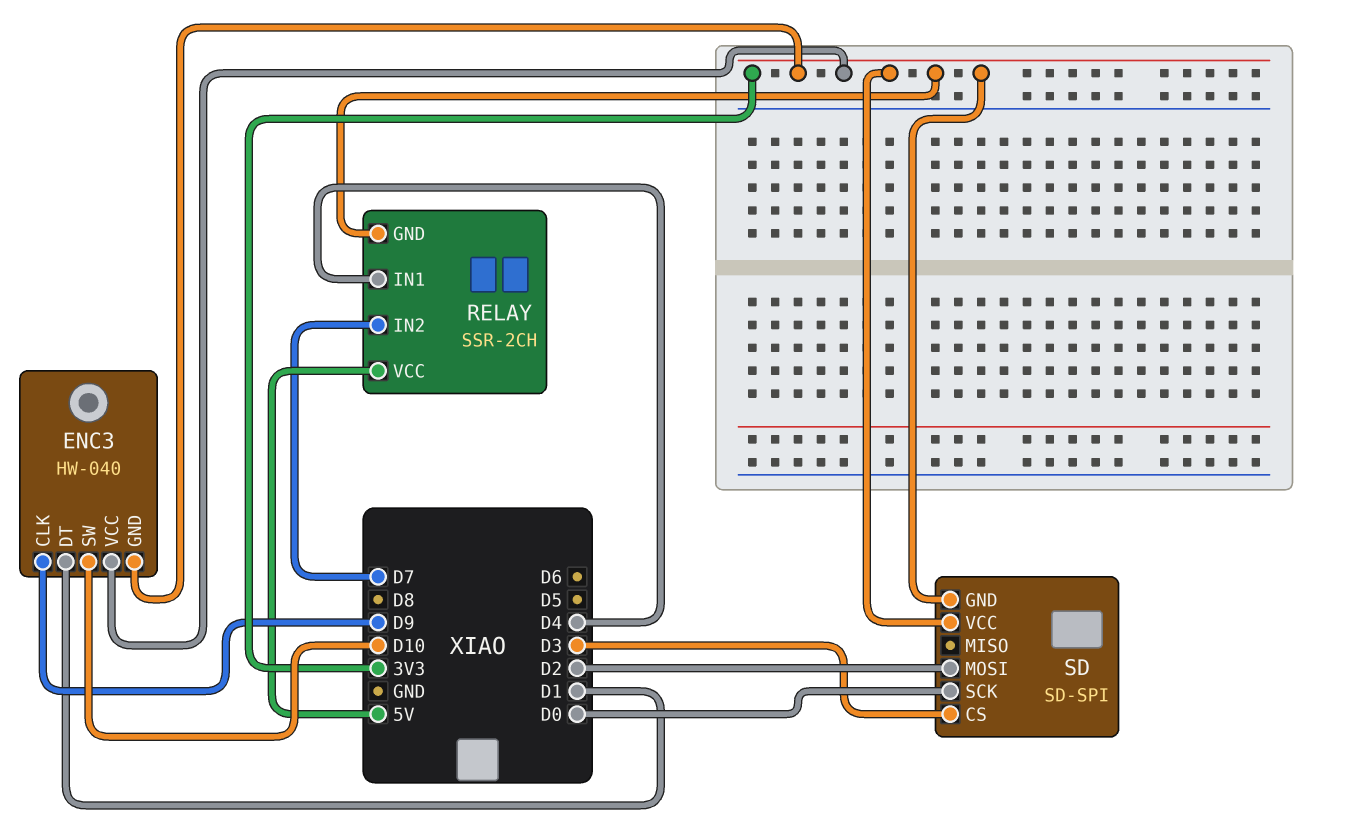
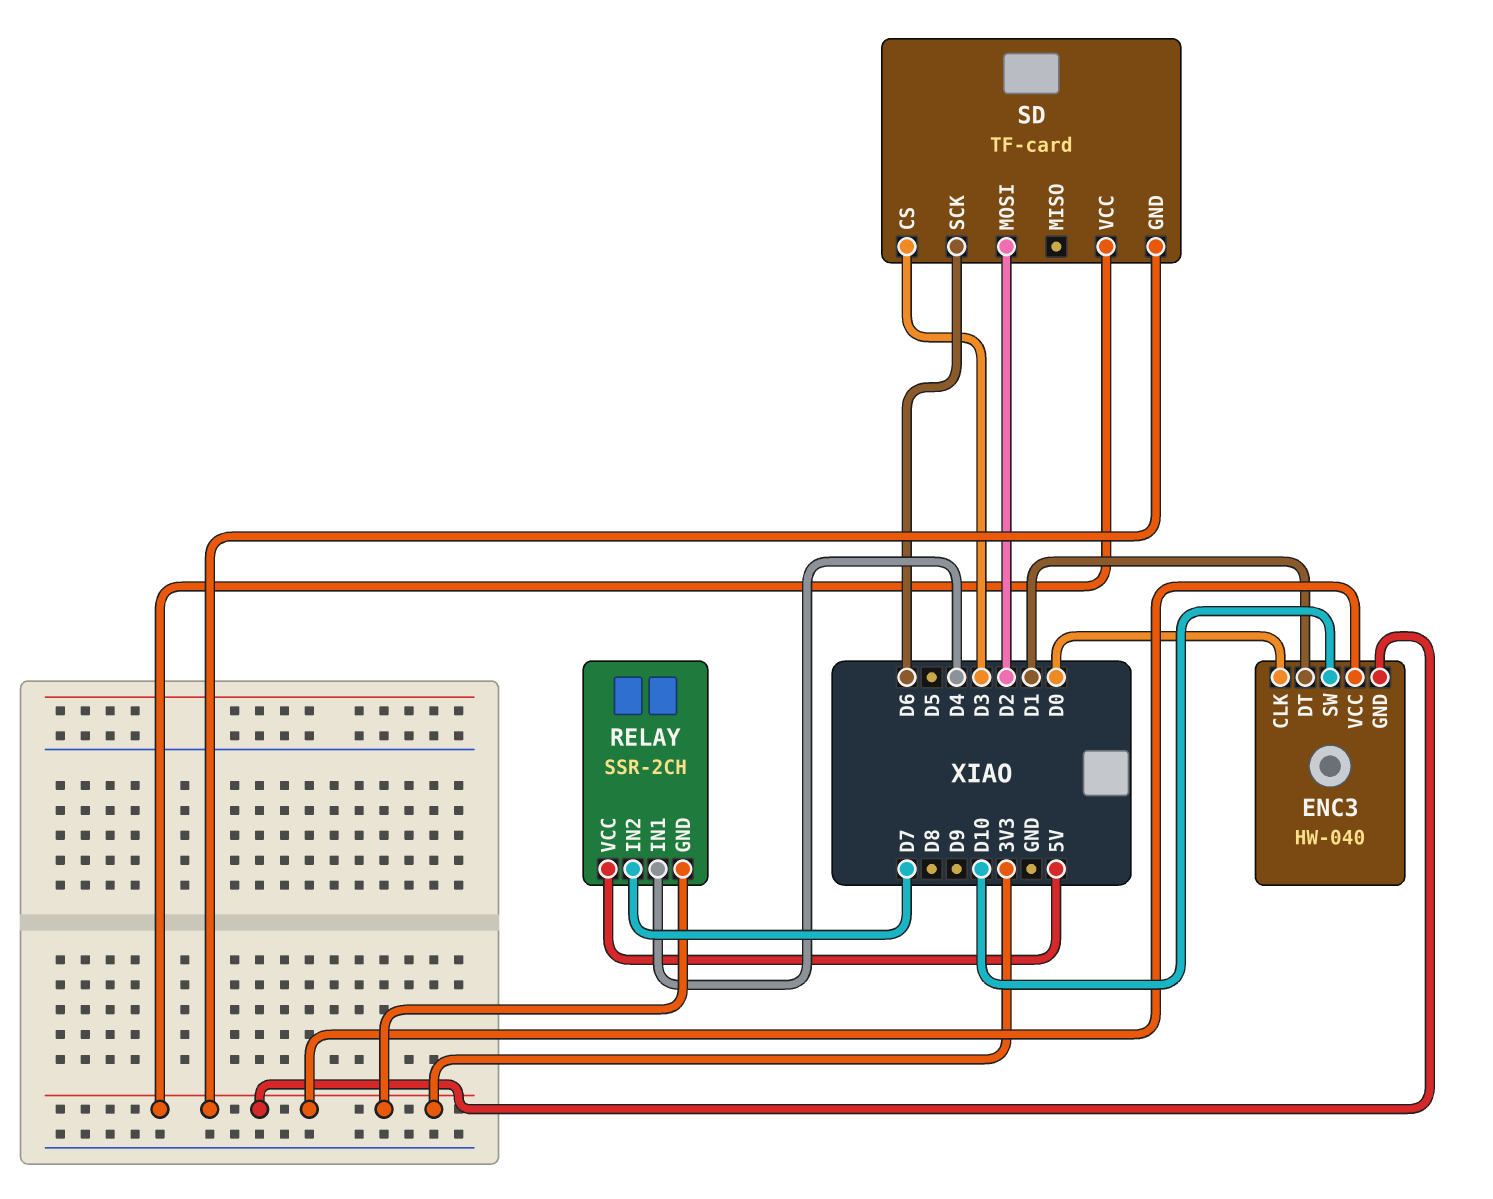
ENC3 pin CLK: D9 -> D0
SD: SD-SPI -> TF-card
SD pin SCK: D0 -> D6

